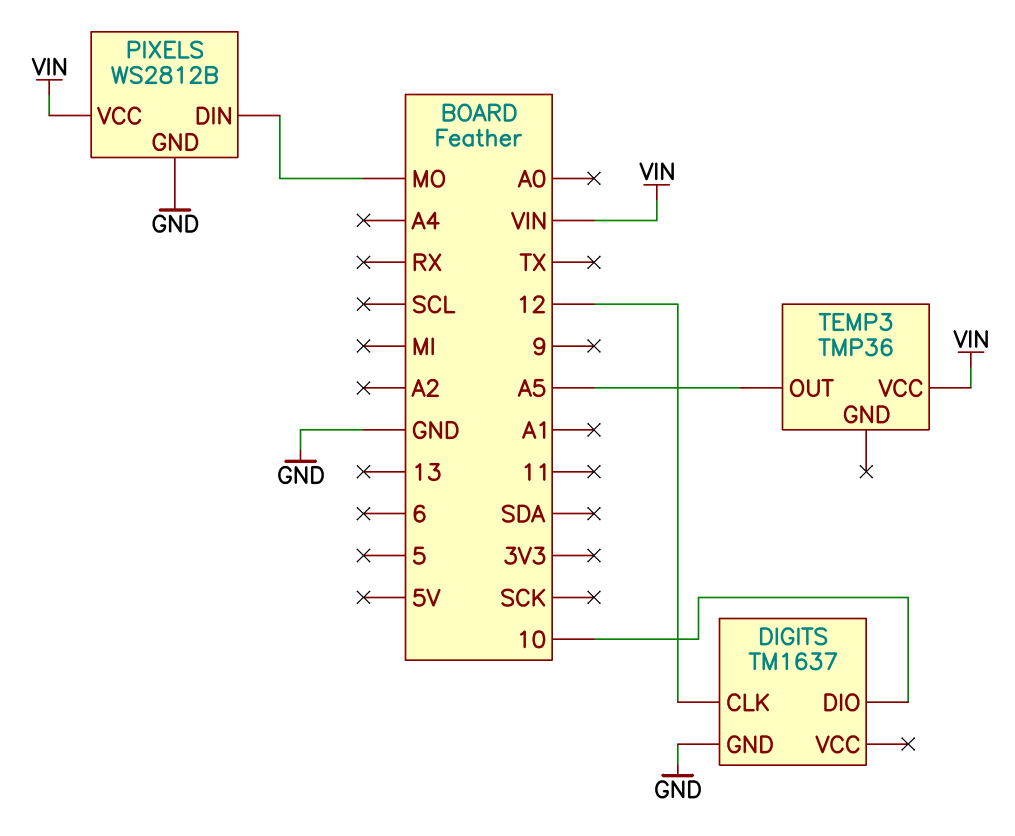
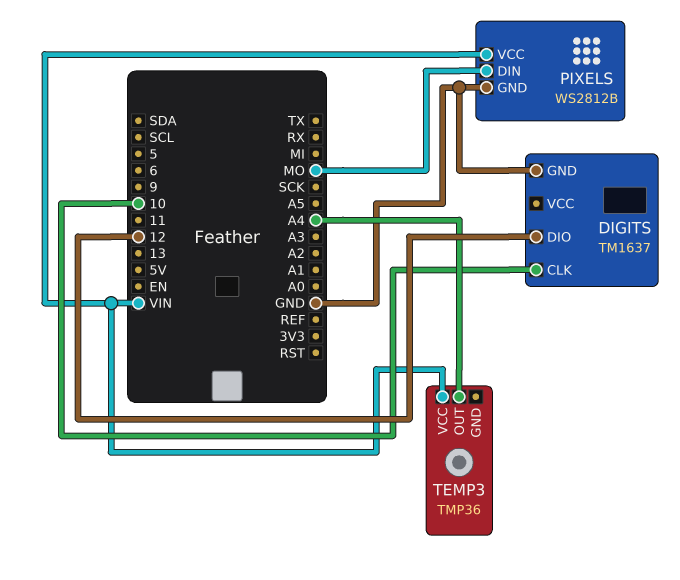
DIGITS pin CLK: 12 -> 10
DIGITS pin DIO: 10 -> 12
TEMP3 pin OUT: A5 -> A4

